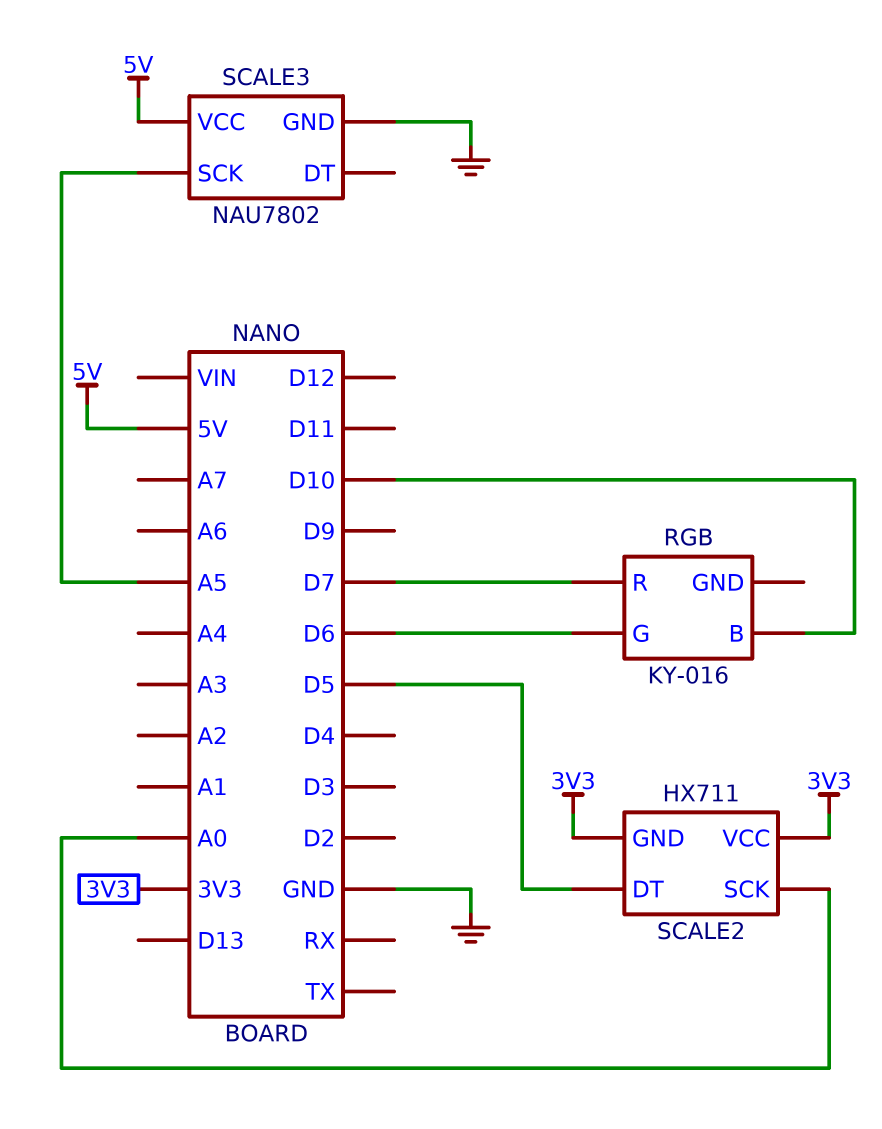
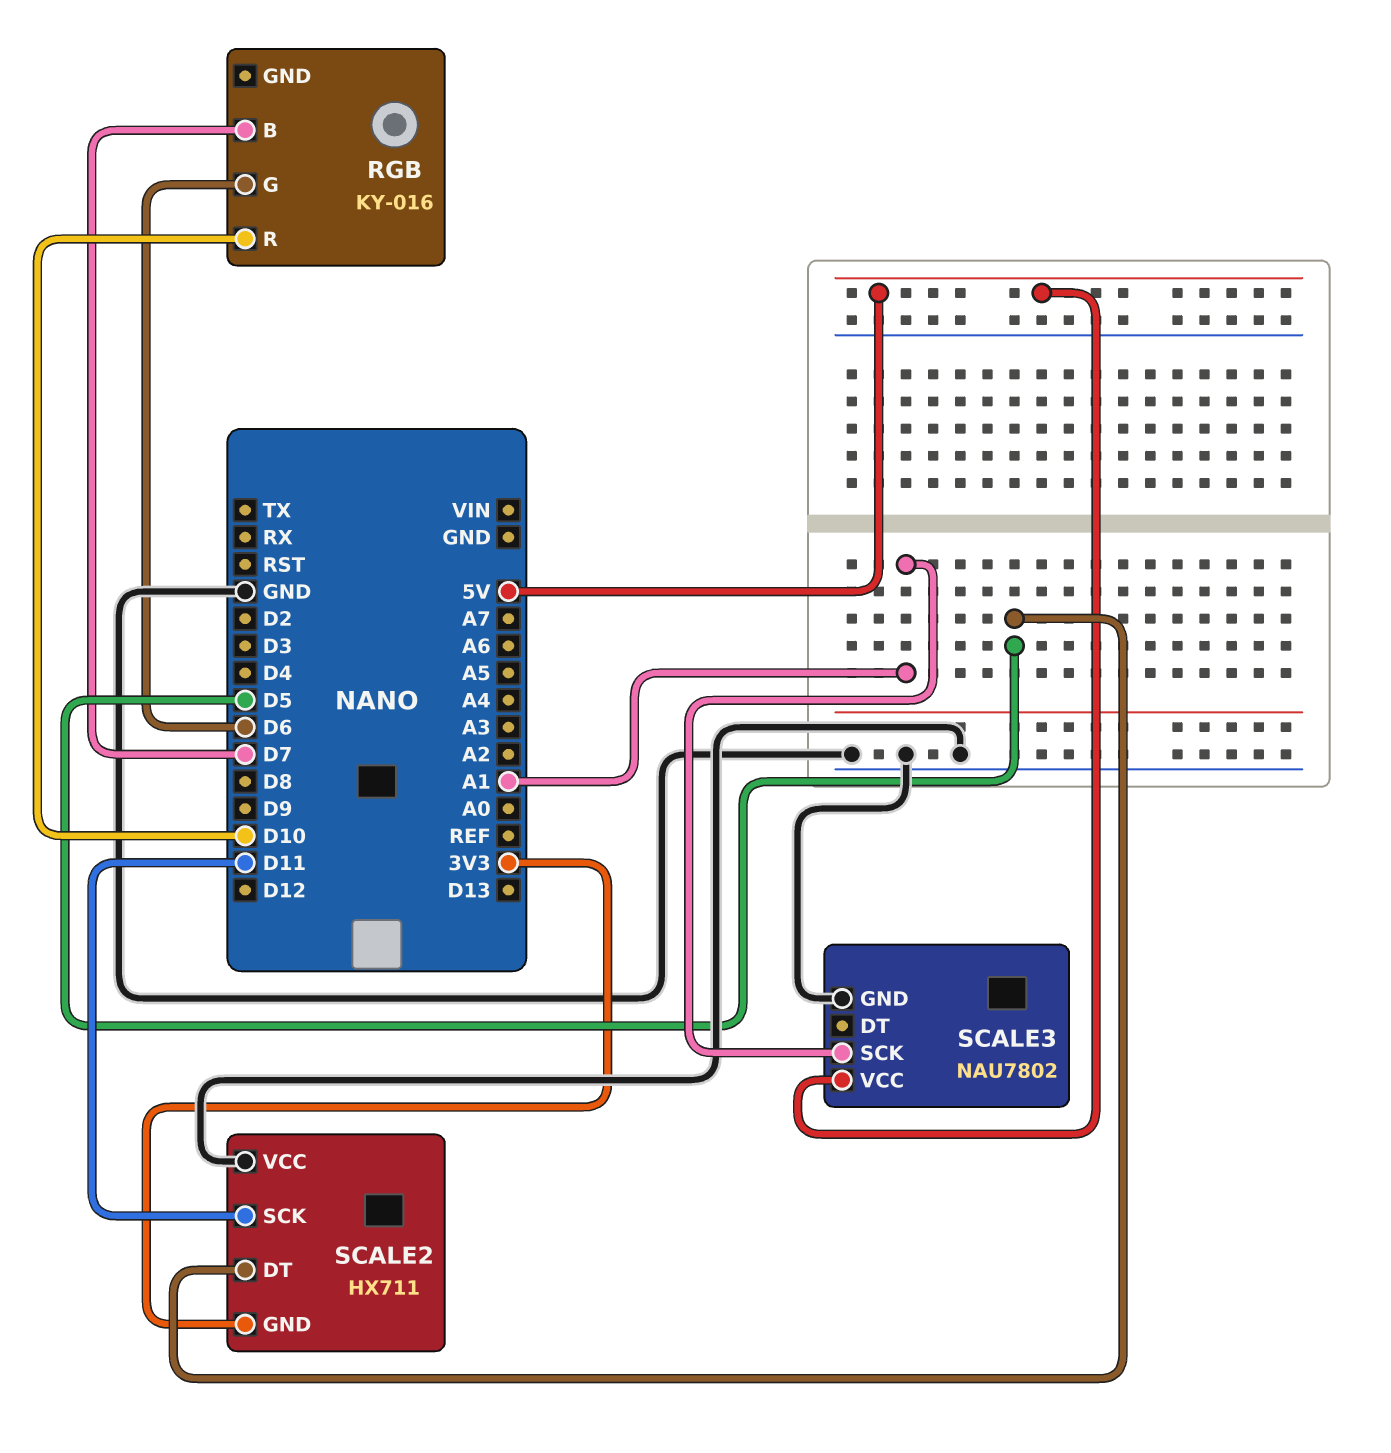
RGB pin B: D10 -> D7
RGB pin R: D7 -> D10
SCALE2 pin SCK: A0 -> D11
SCALE2 pin VCC: 3V3 -> GND
SCALE3 pin SCK: A5 -> A1

